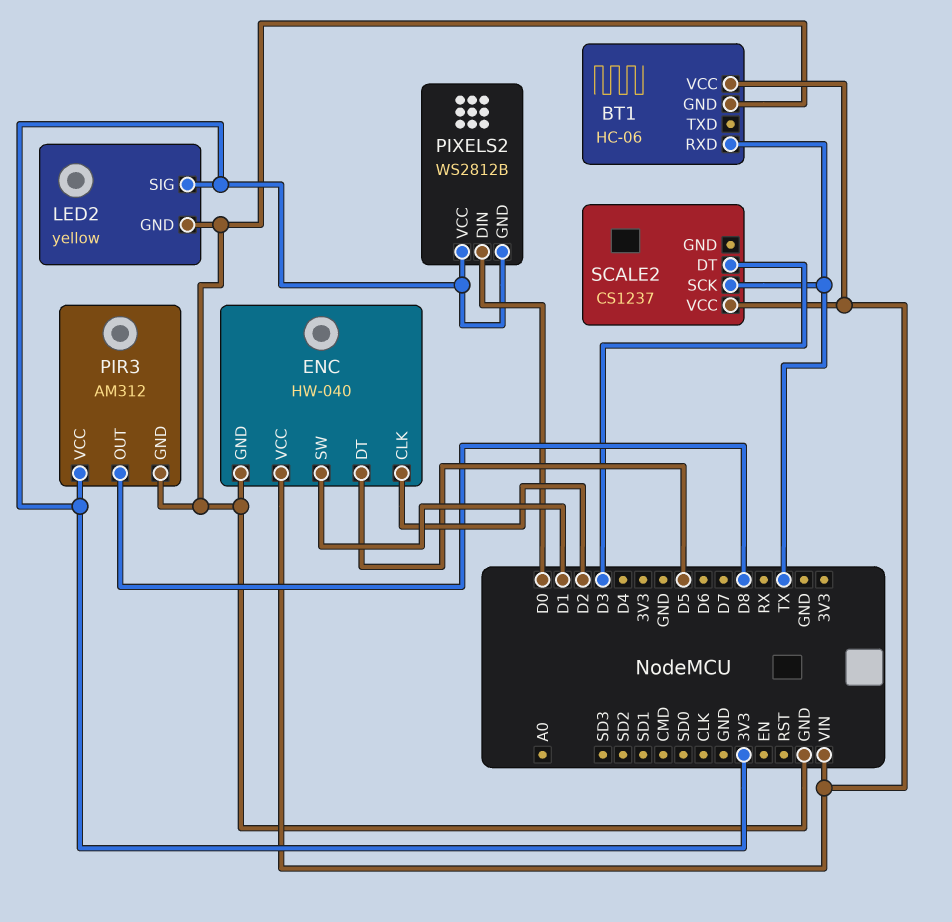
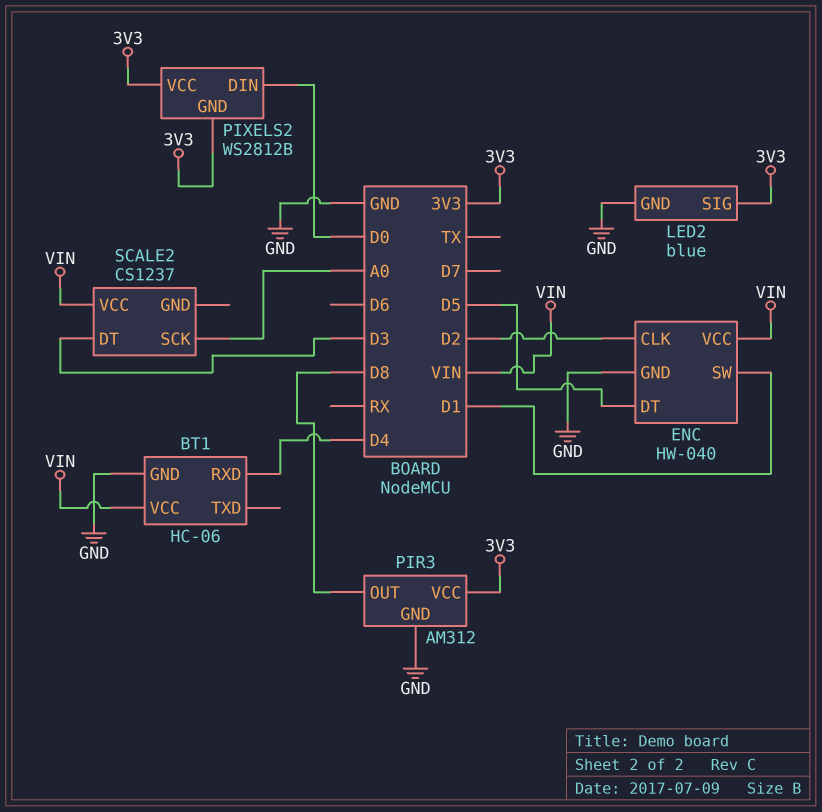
BT1 pin RXD: TX -> D4
LED2: yellow -> blue
SCALE2 pin SCK: TX -> A0

